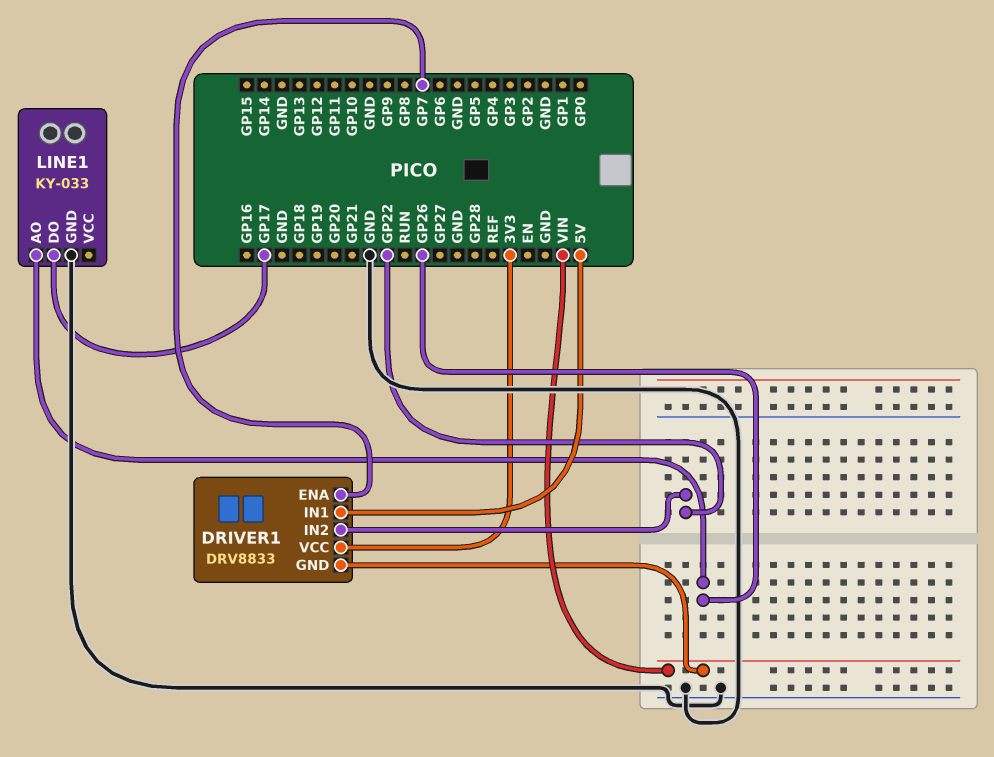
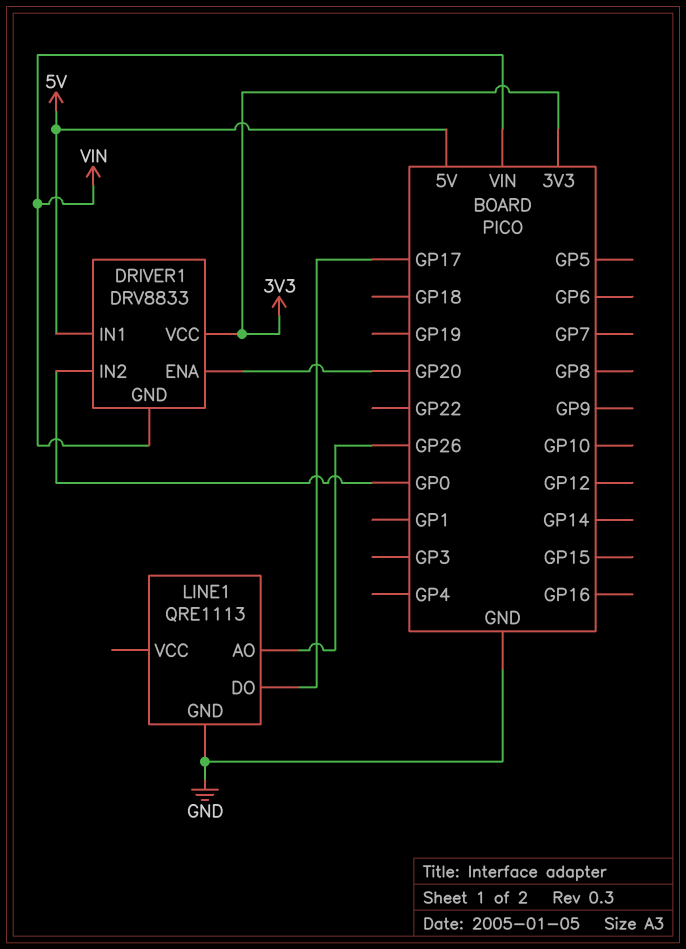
DRIVER1 pin ENA: GP7 -> GP20
DRIVER1 pin IN2: GP22 -> GP0
LINE1: KY-033 -> QRE1113

